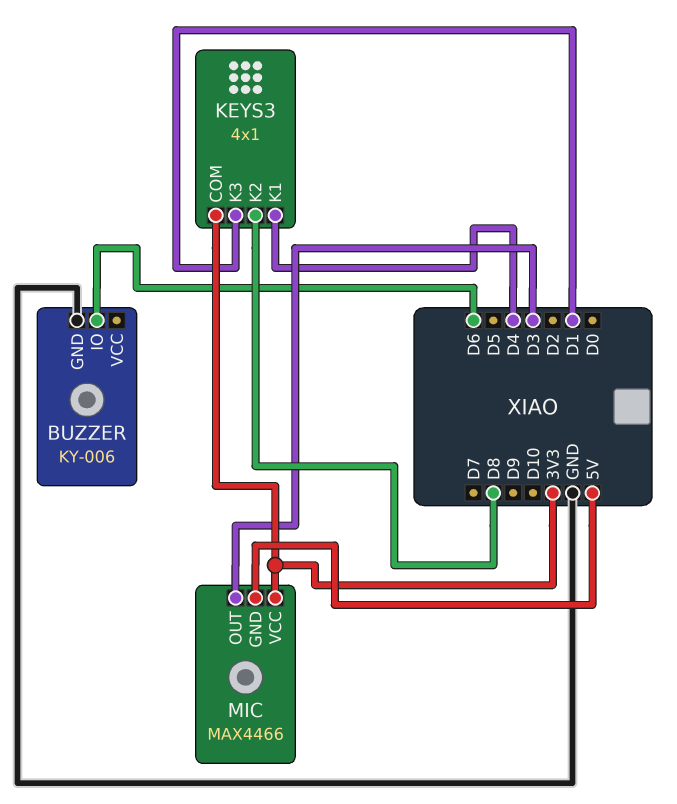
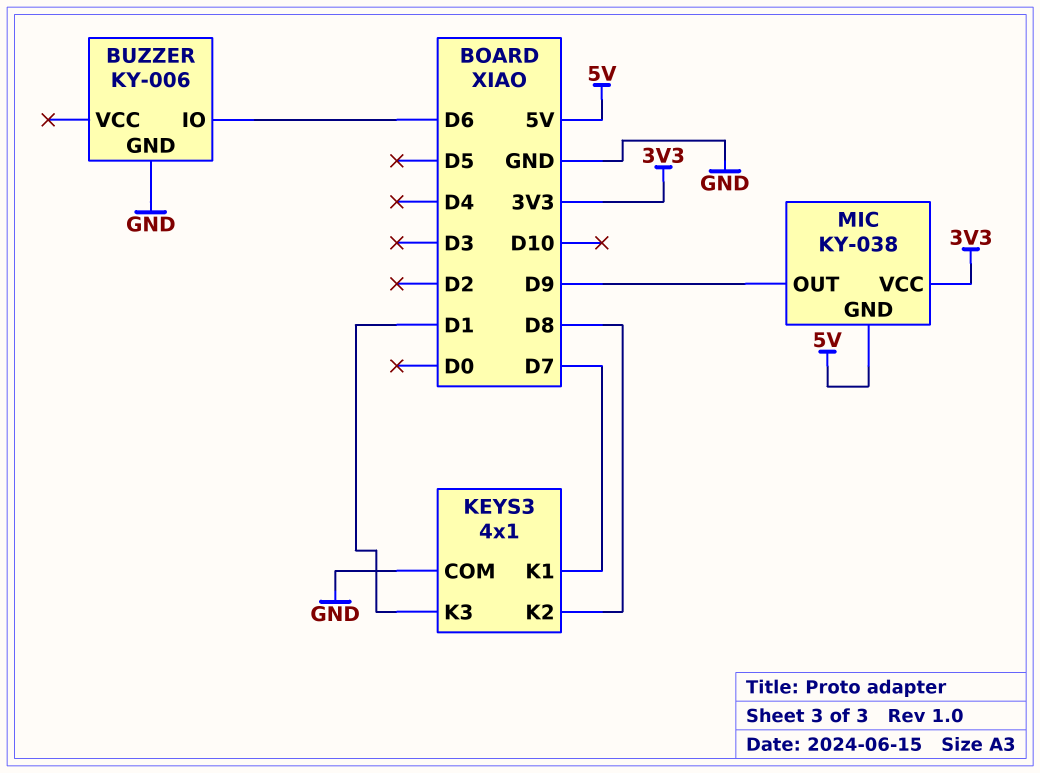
KEYS3 pin COM: 3V3 -> GND
KEYS3 pin K1: D4 -> D7
MIC: MAX4466 -> KY-038
MIC pin OUT: D3 -> D9

